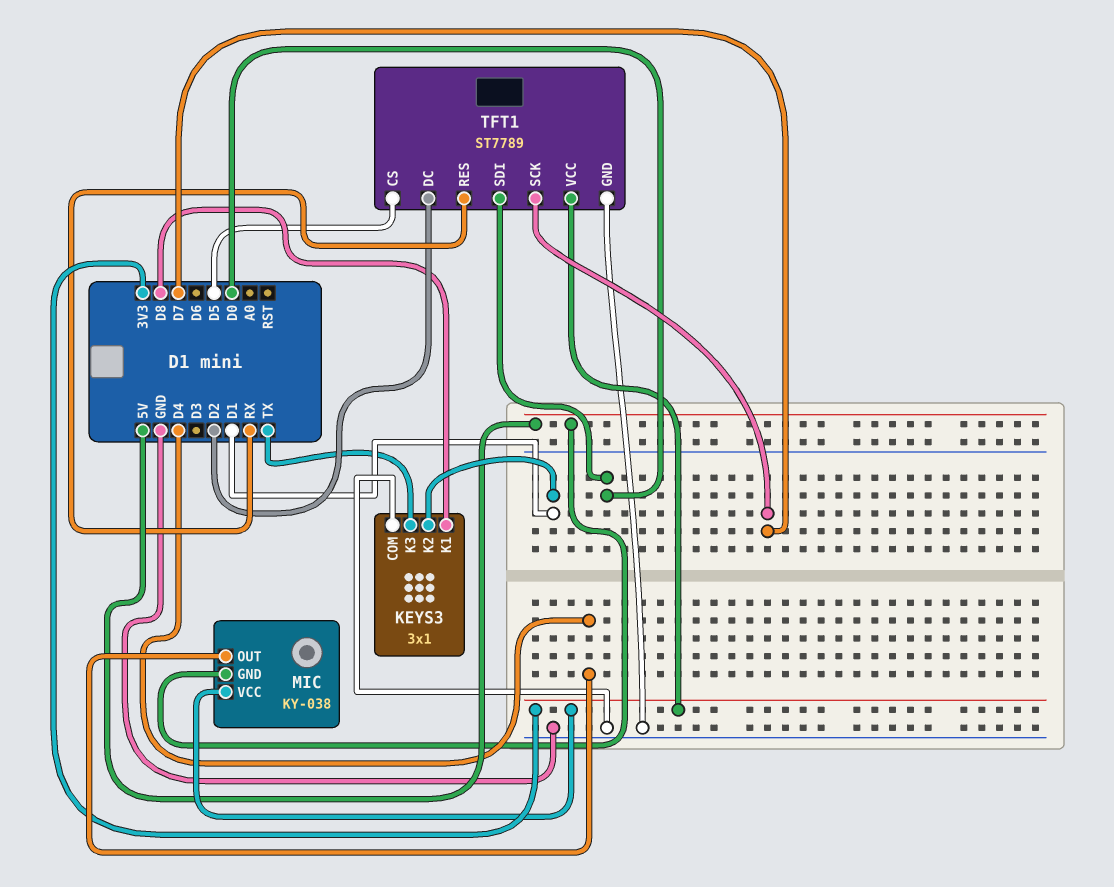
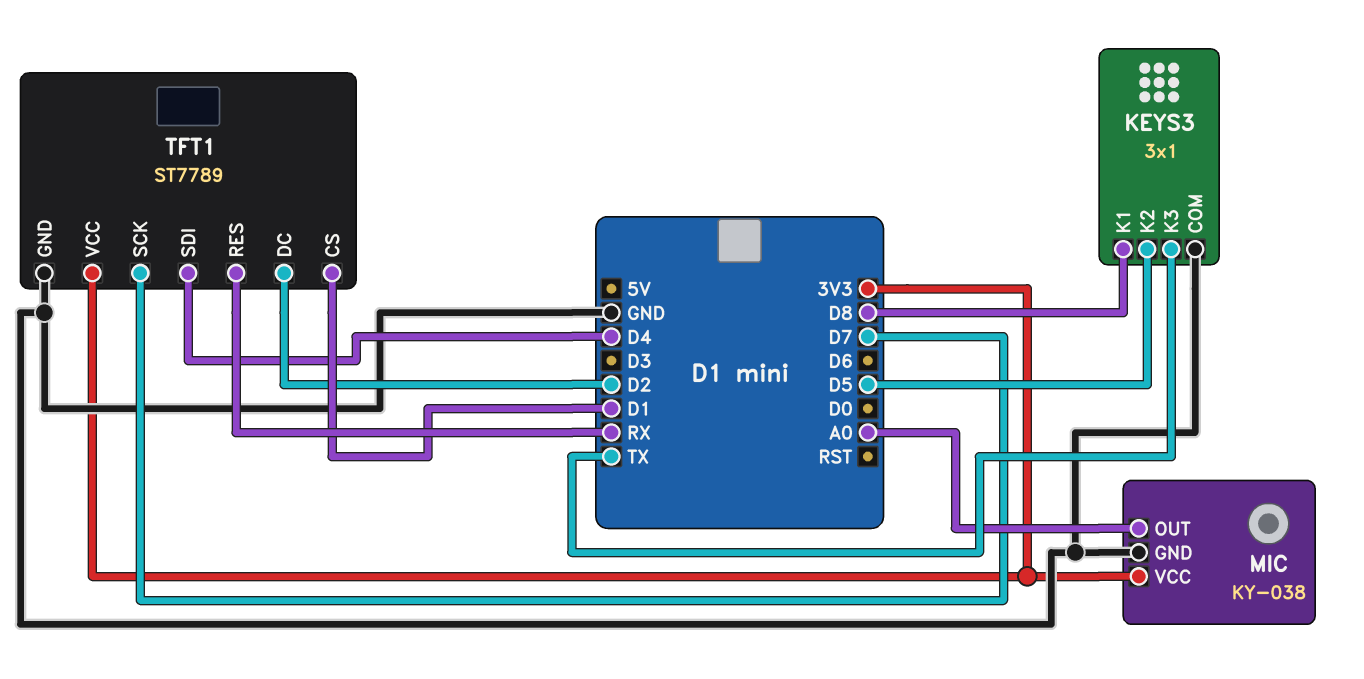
KEYS3 pin K2: D1 -> D5
MIC pin GND: 5V -> GND
MIC pin OUT: D4 -> A0
TFT1 pin CS: D5 -> D1
TFT1 pin SDI: D0 -> D4

